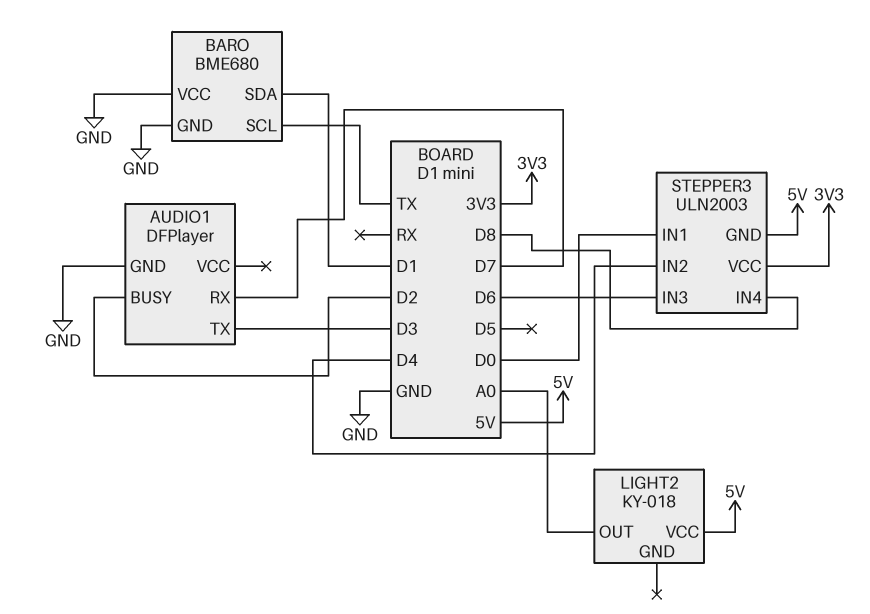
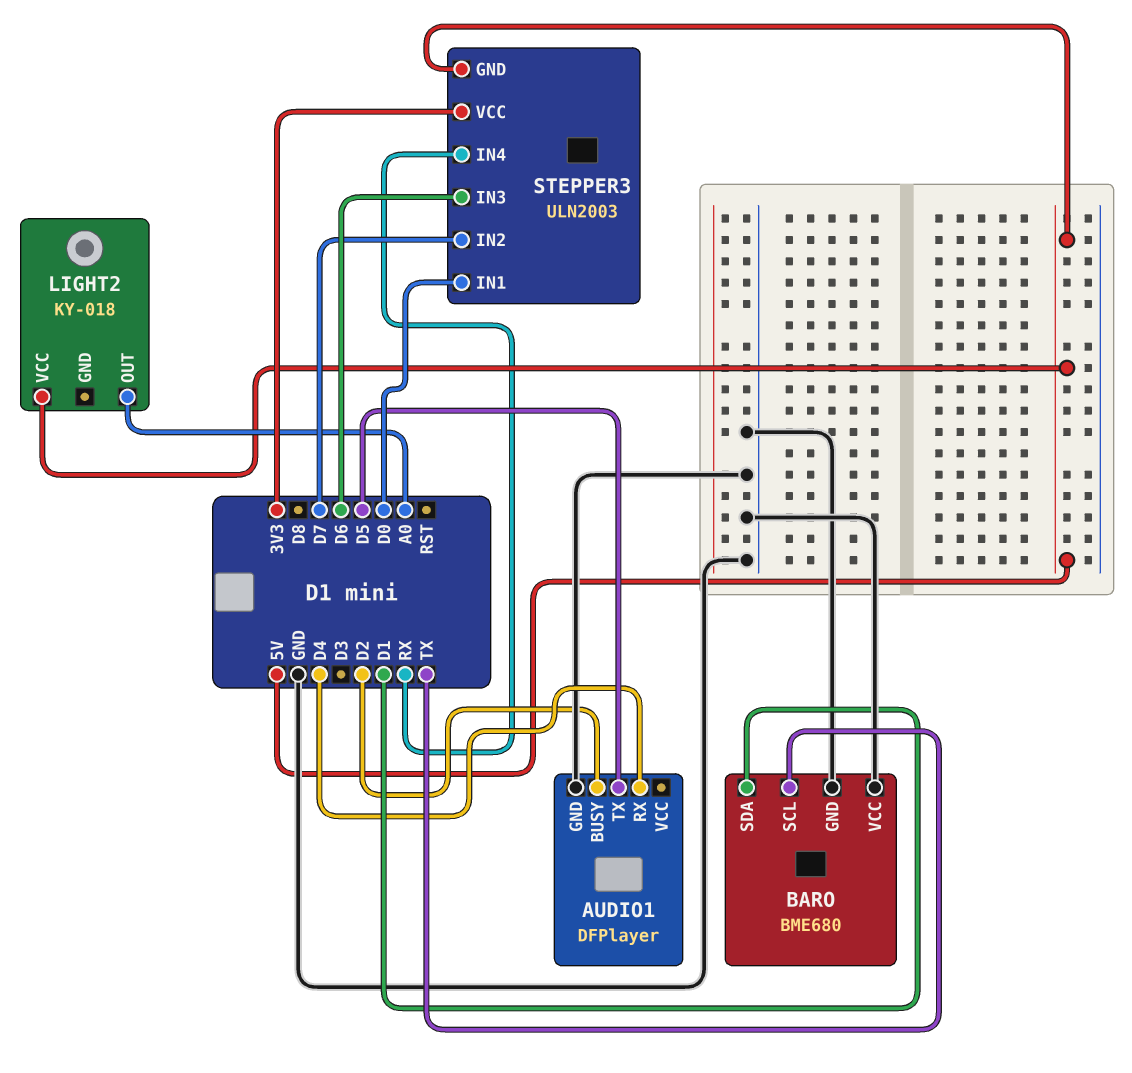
AUDIO1 pin RX: D7 -> D4
AUDIO1 pin TX: D3 -> D5
STEPPER3 pin IN2: D4 -> D7
STEPPER3 pin IN4: D8 -> RX

